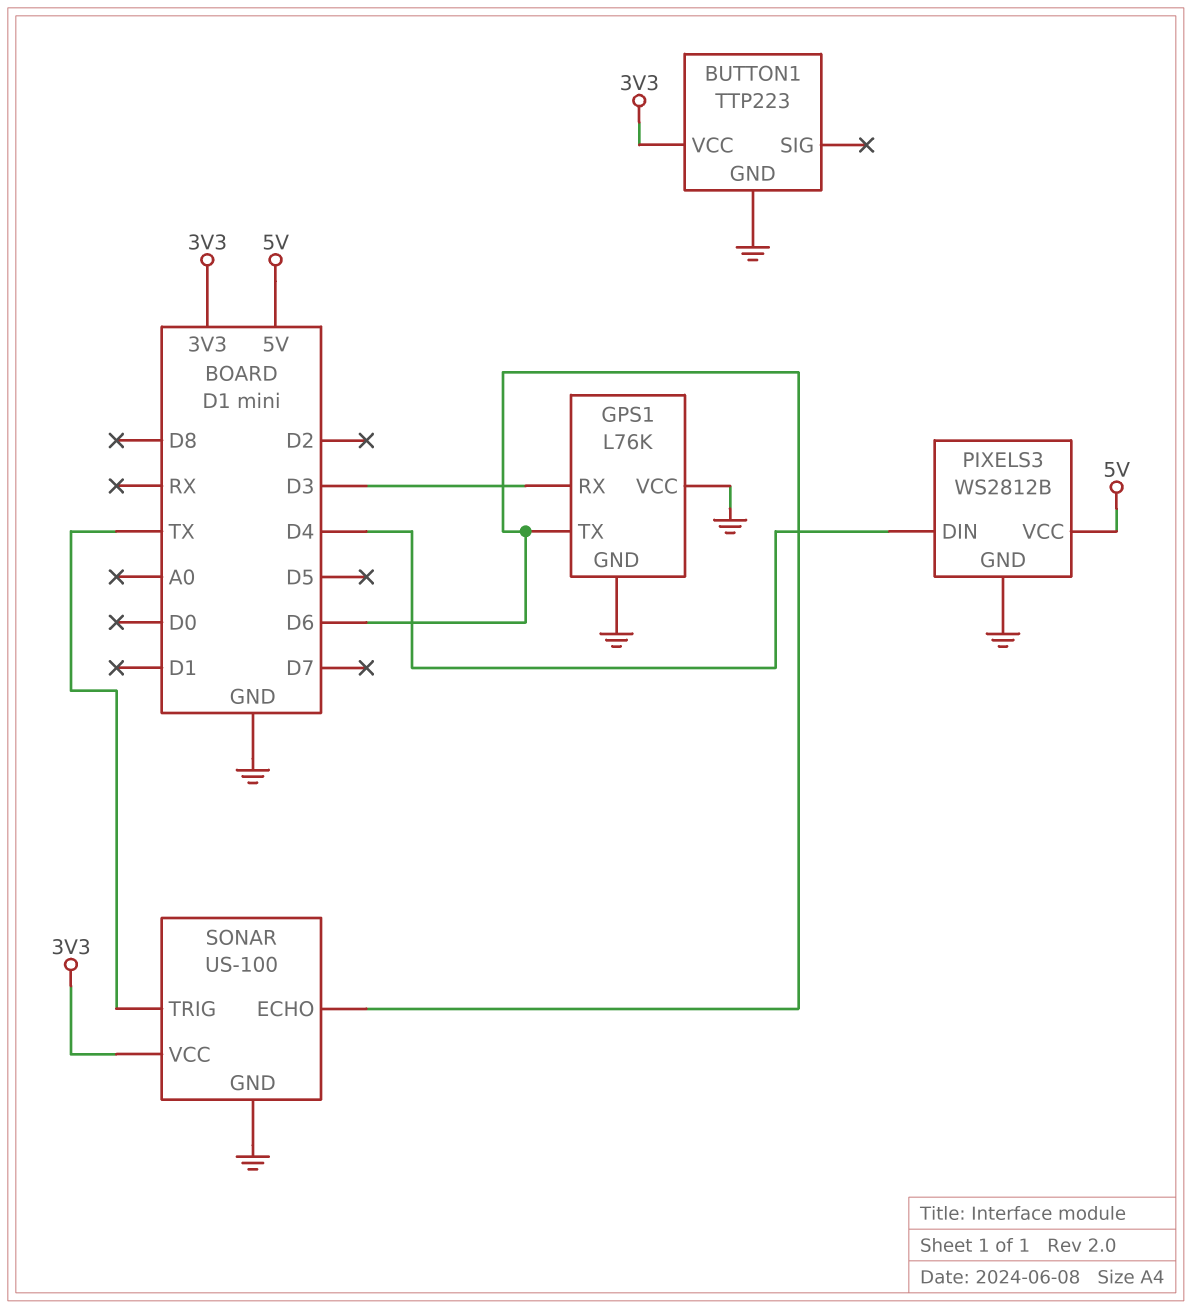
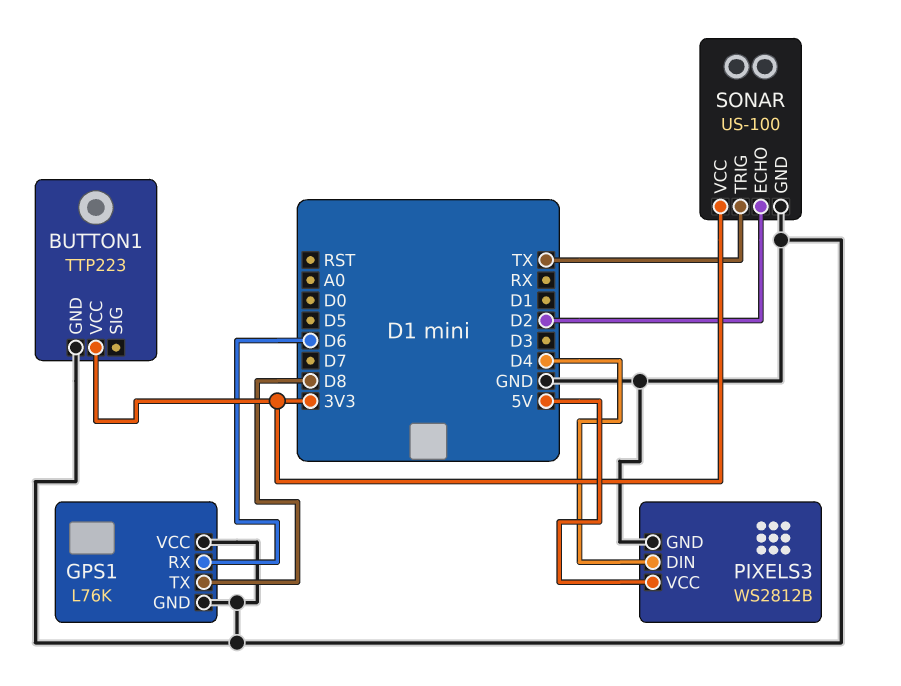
GPS1 pin RX: D3 -> D6
GPS1 pin TX: D6 -> D8
SONAR pin ECHO: D6 -> D2

